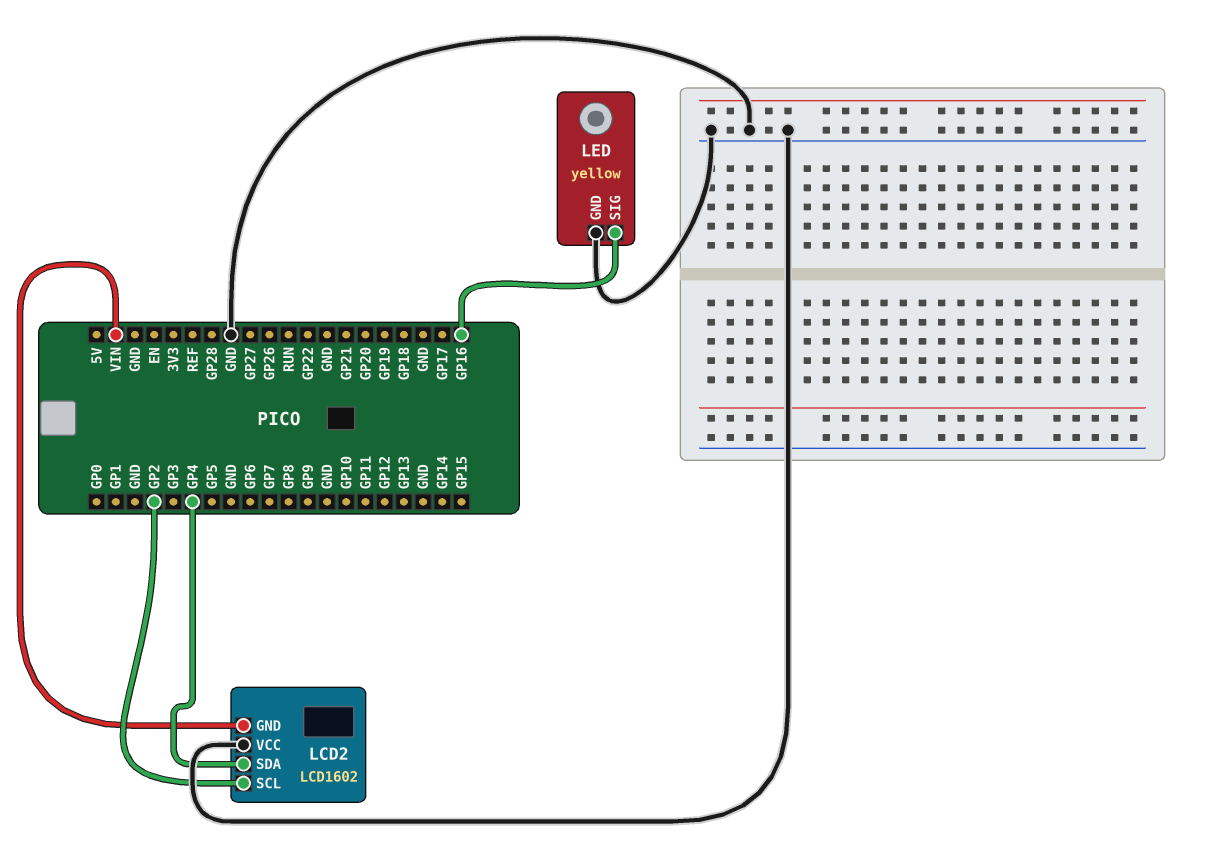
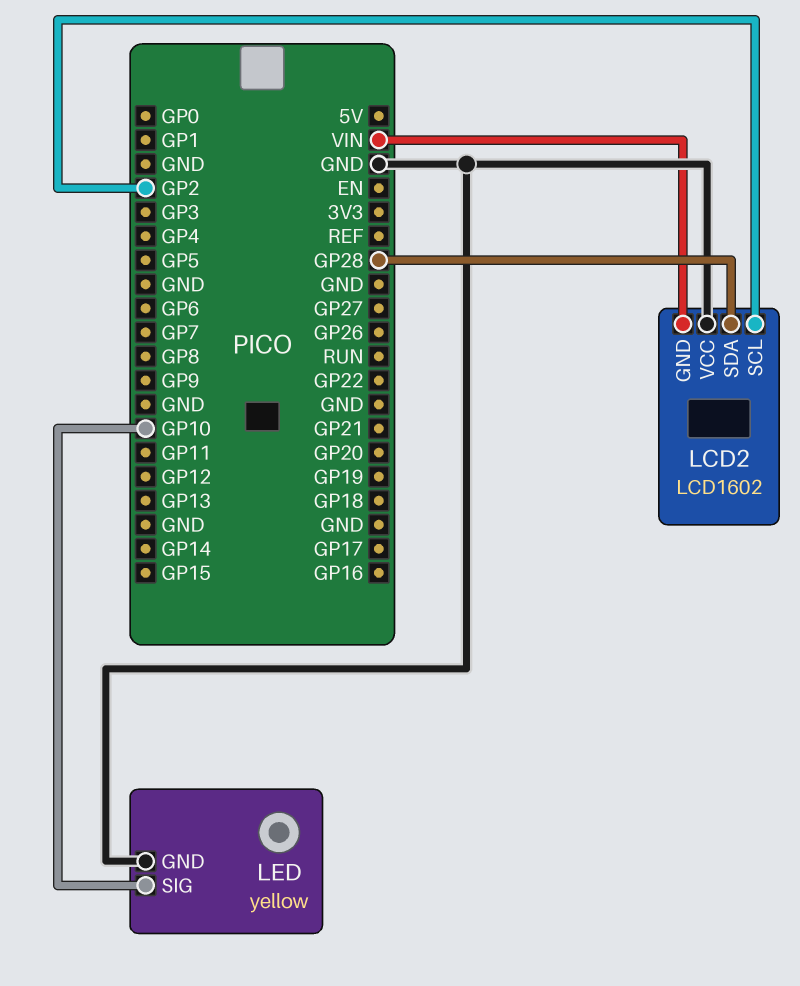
LCD2 pin SDA: GP4 -> GP28
LED pin SIG: GP16 -> GP10

